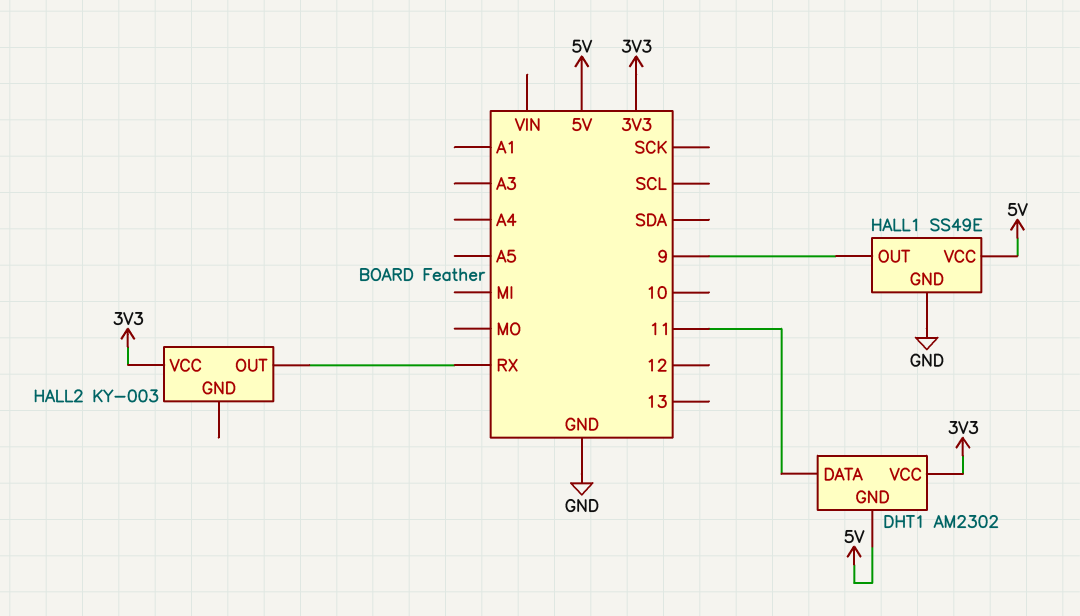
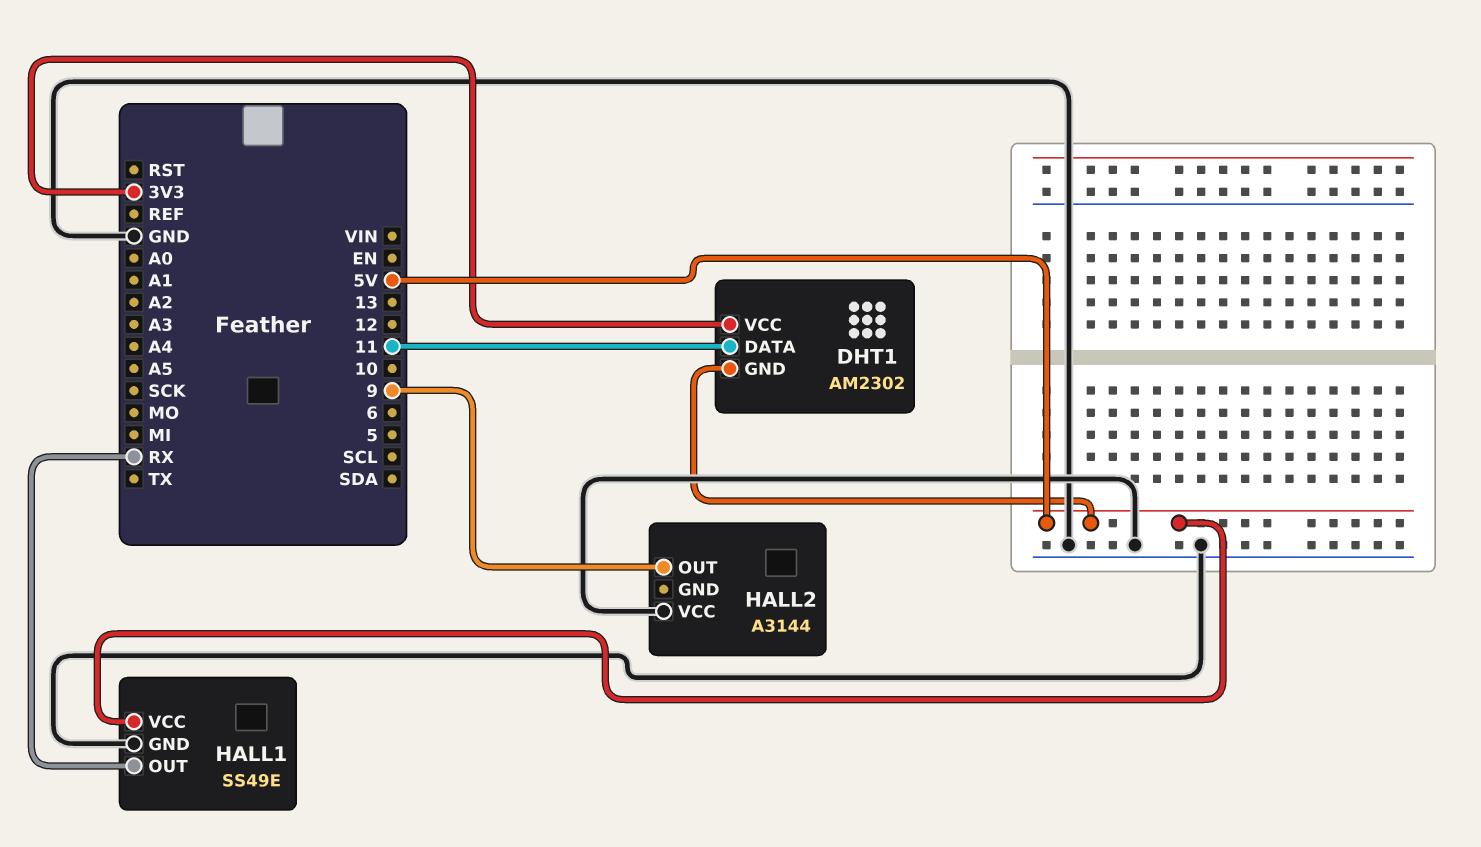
HALL1 pin OUT: 9 -> RX
HALL2: KY-003 -> A3144
HALL2 pin OUT: RX -> 9
HALL2 pin VCC: 3V3 -> GND

